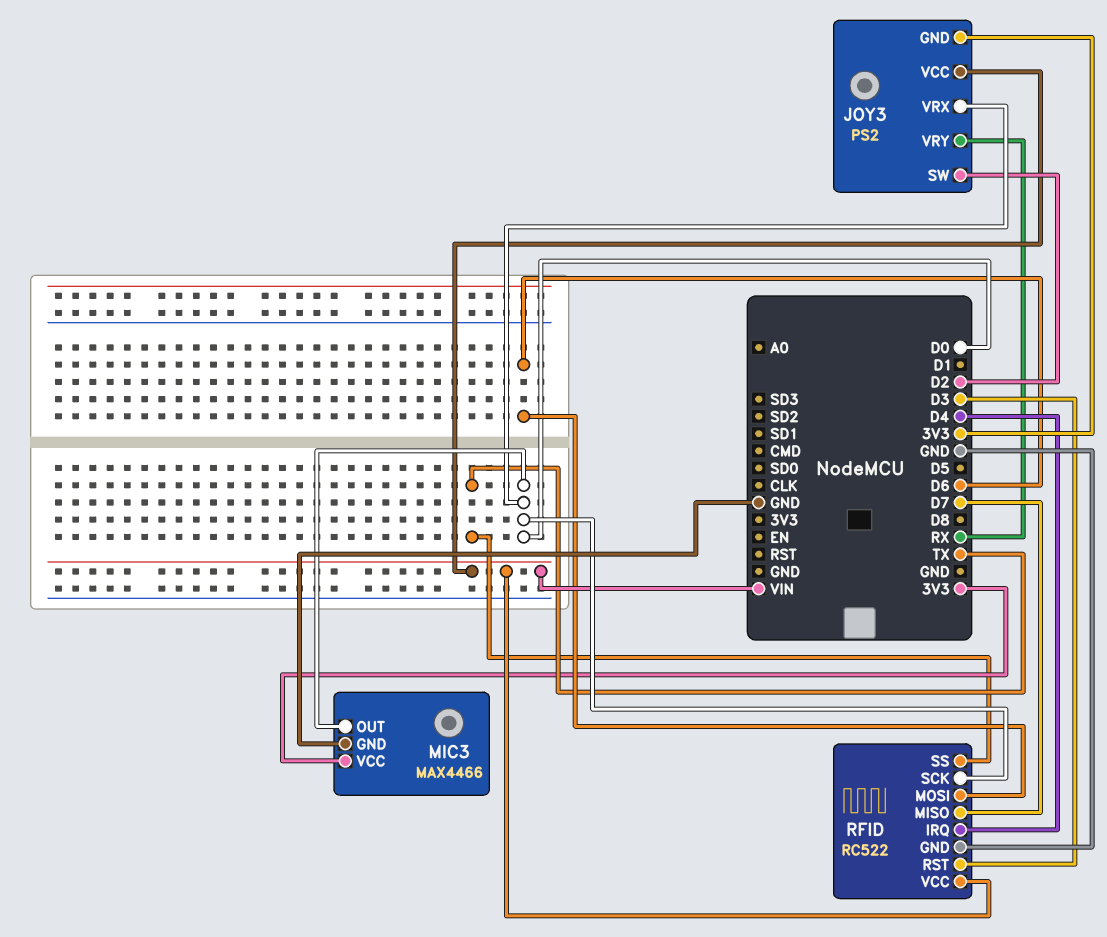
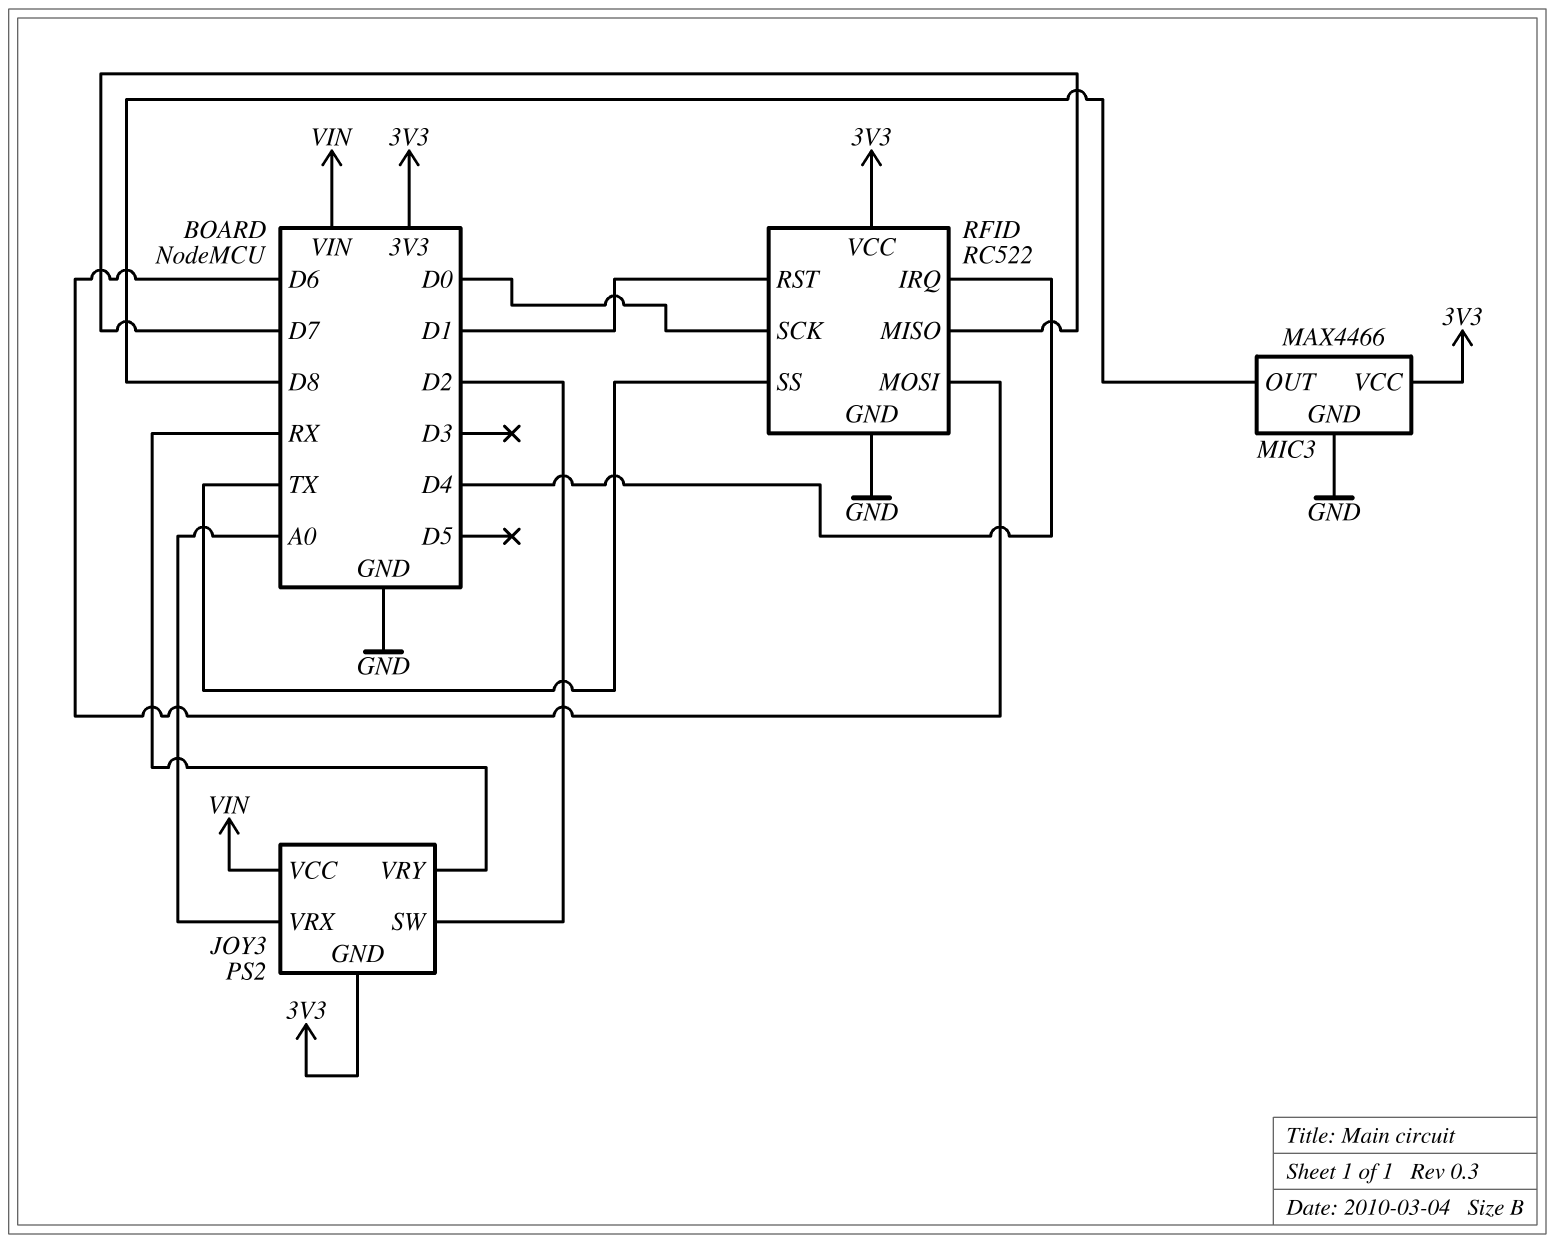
JOY3 pin VRX: D0 -> A0
MIC3 pin OUT: D0 -> D8
RFID pin RST: D3 -> D1
RFID pin VCC: VIN -> 3V3

